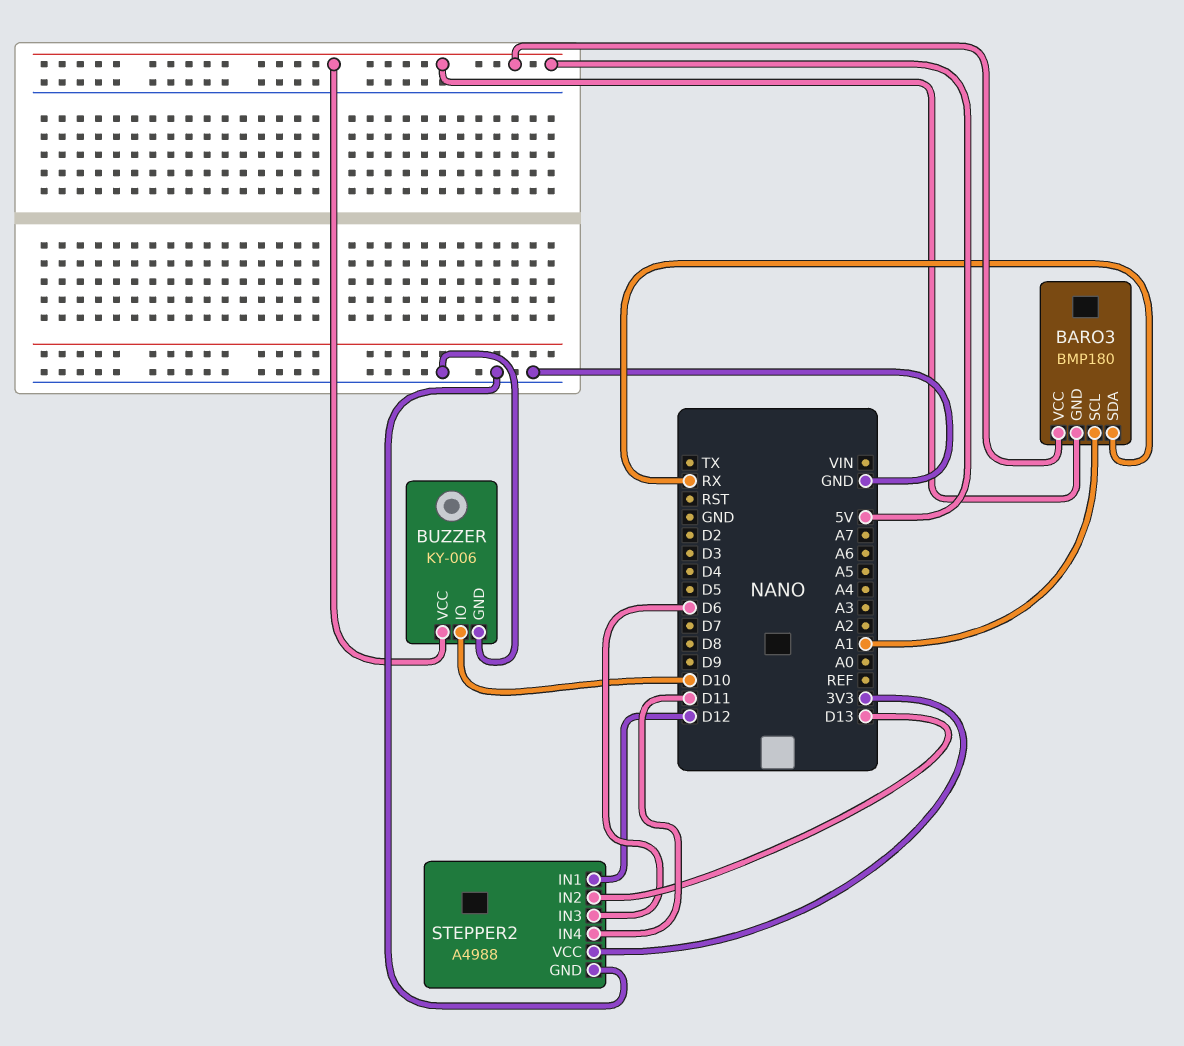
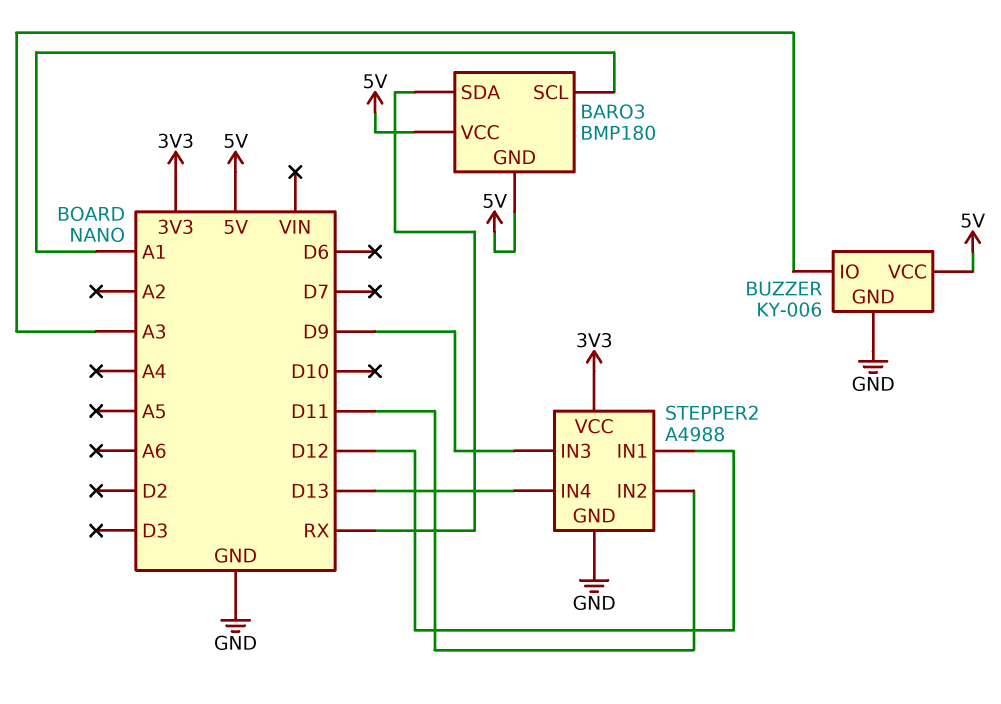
BUZZER pin IO: D10 -> A3
STEPPER2 pin IN2: D13 -> D11
STEPPER2 pin IN3: D6 -> D9
STEPPER2 pin IN4: D11 -> D13

